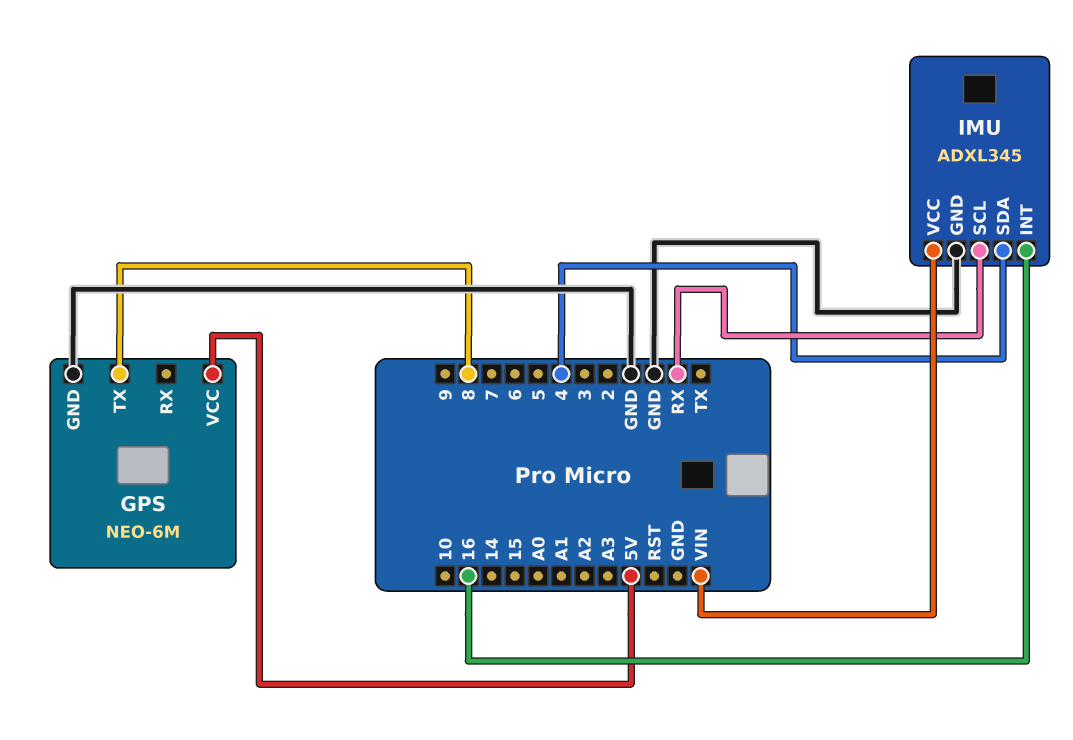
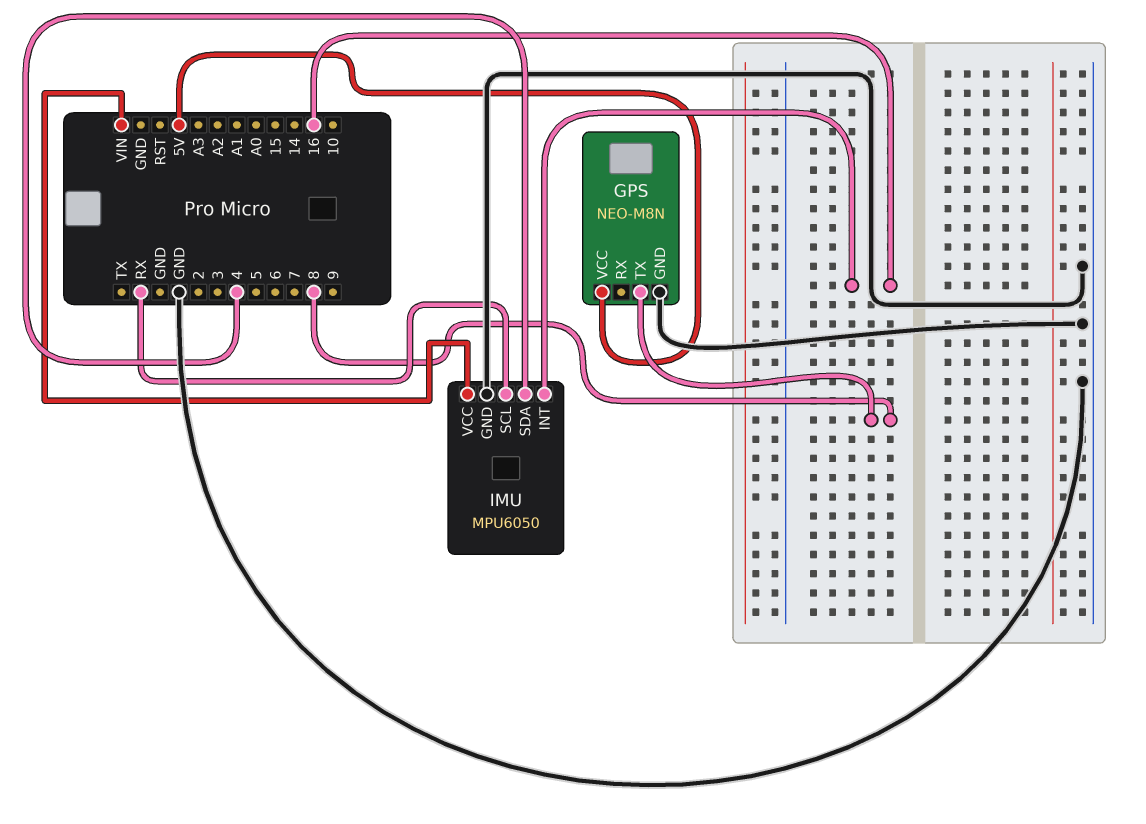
GPS: NEO-6M -> NEO-M8N
IMU: ADXL345 -> MPU6050

